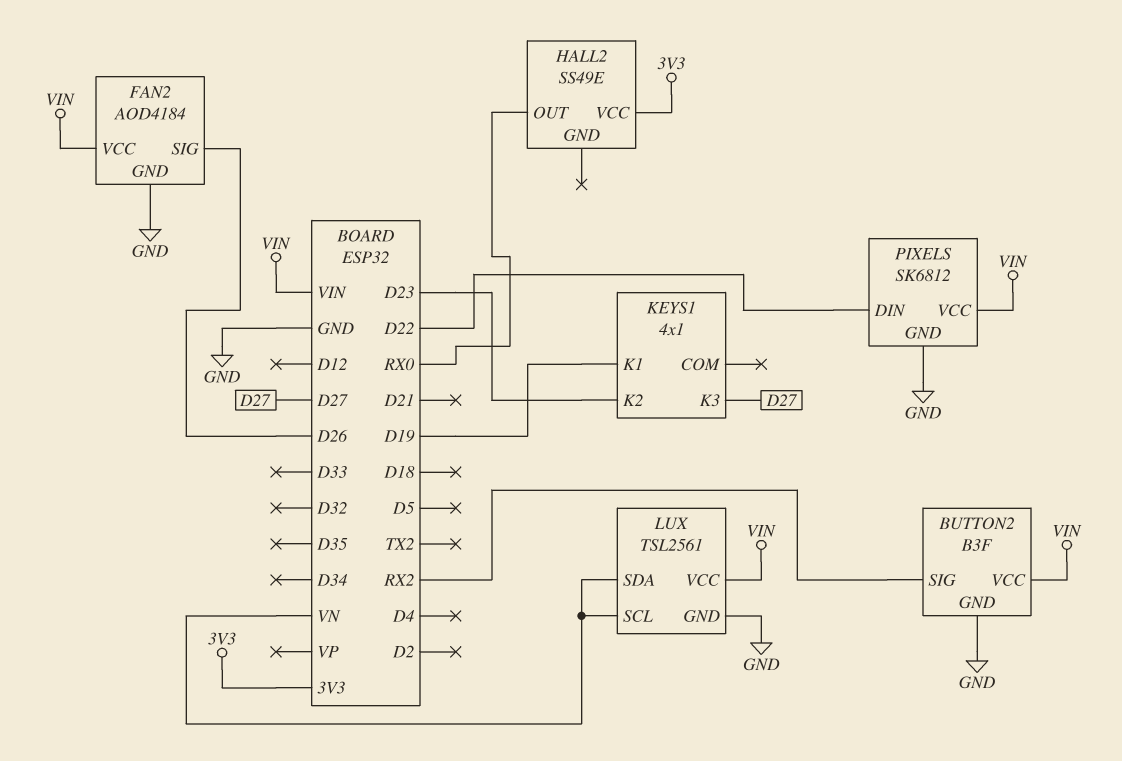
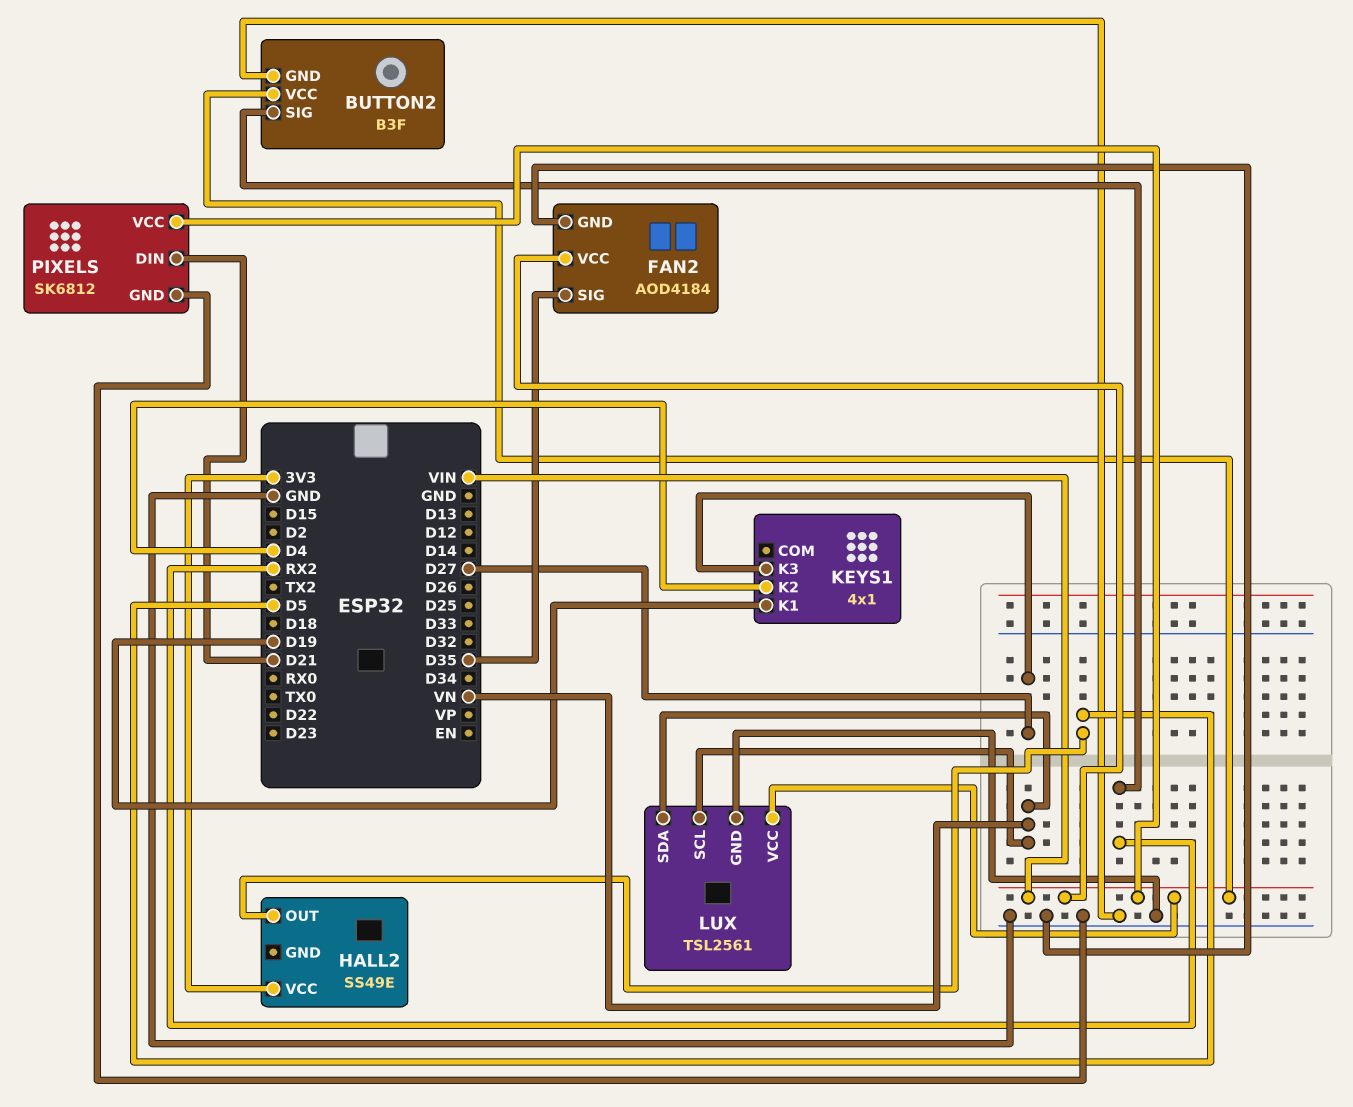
FAN2 pin SIG: D26 -> D35
HALL2 pin OUT: RX0 -> D5
KEYS1 pin K2: D23 -> D4
PIXELS pin DIN: D22 -> D21

